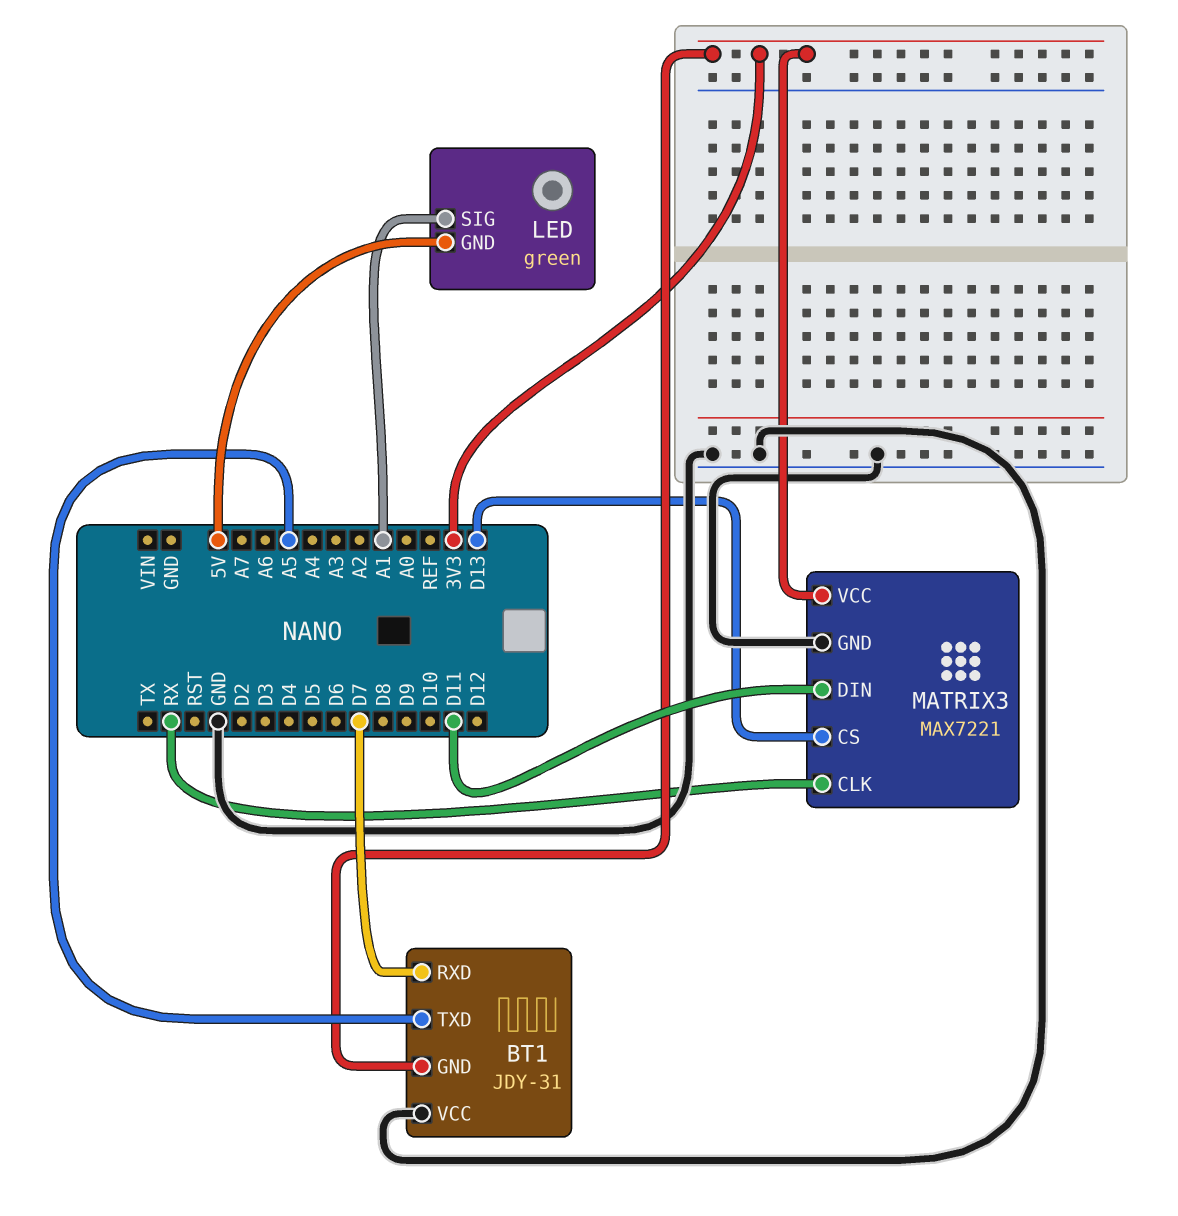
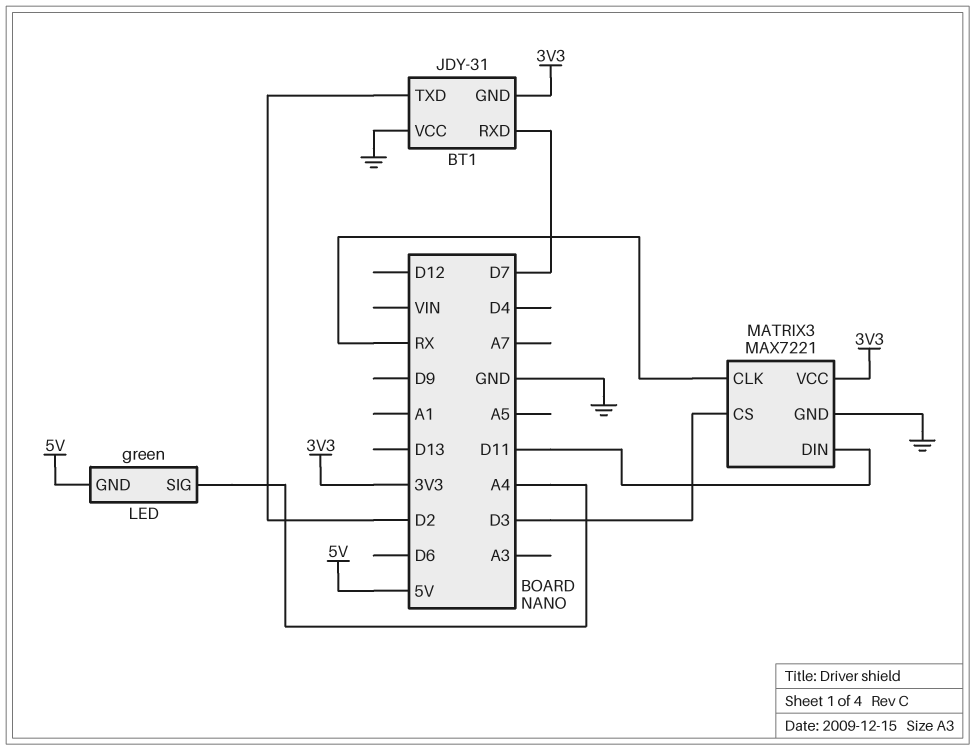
BT1 pin TXD: A5 -> D2
LED pin SIG: A1 -> A4
MATRIX3 pin CS: D13 -> D3

